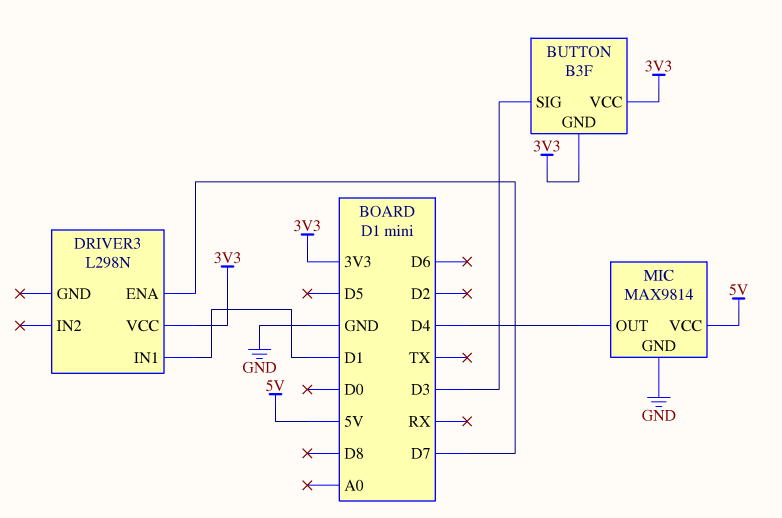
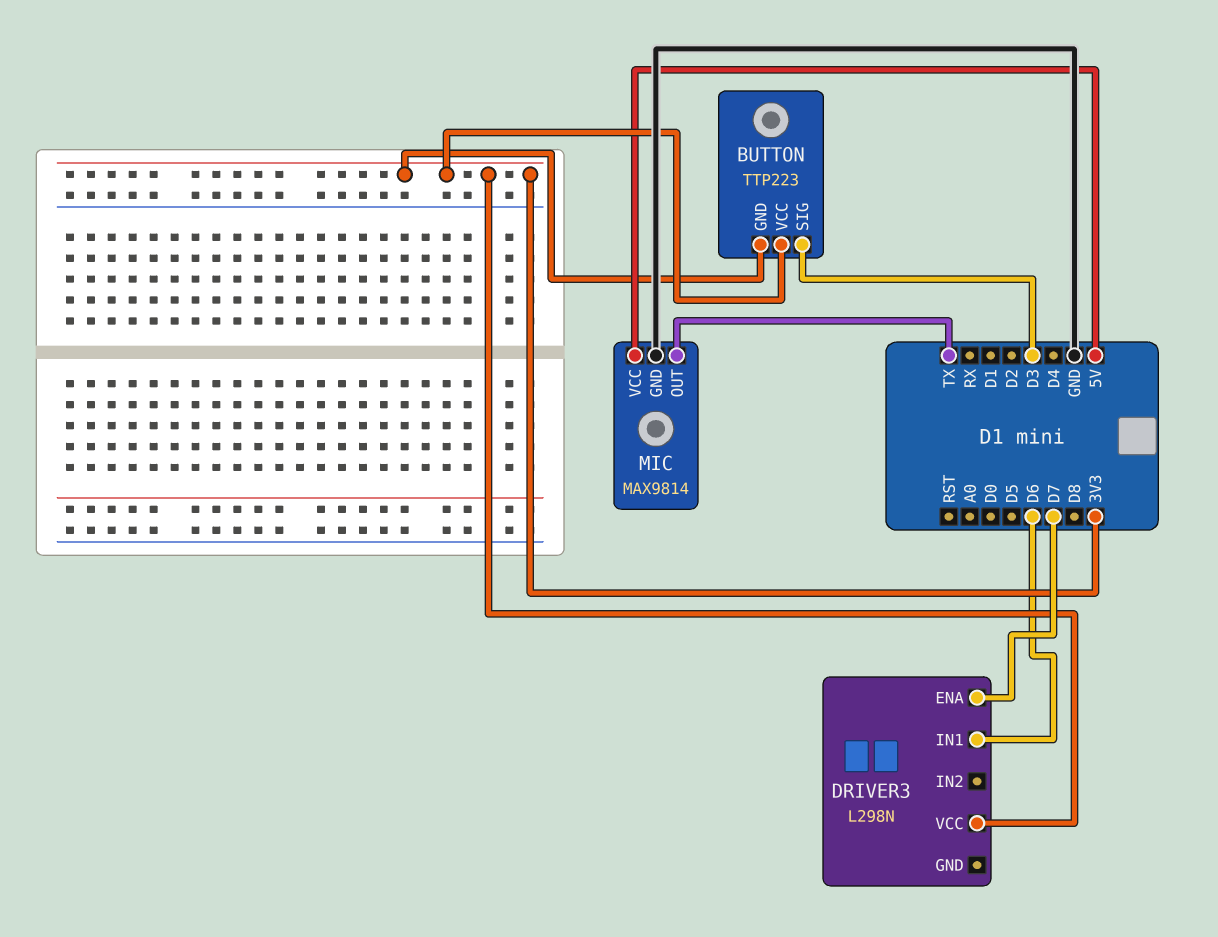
BUTTON: B3F -> TTP223
DRIVER3 pin IN1: D1 -> D6
MIC pin OUT: D4 -> TX

